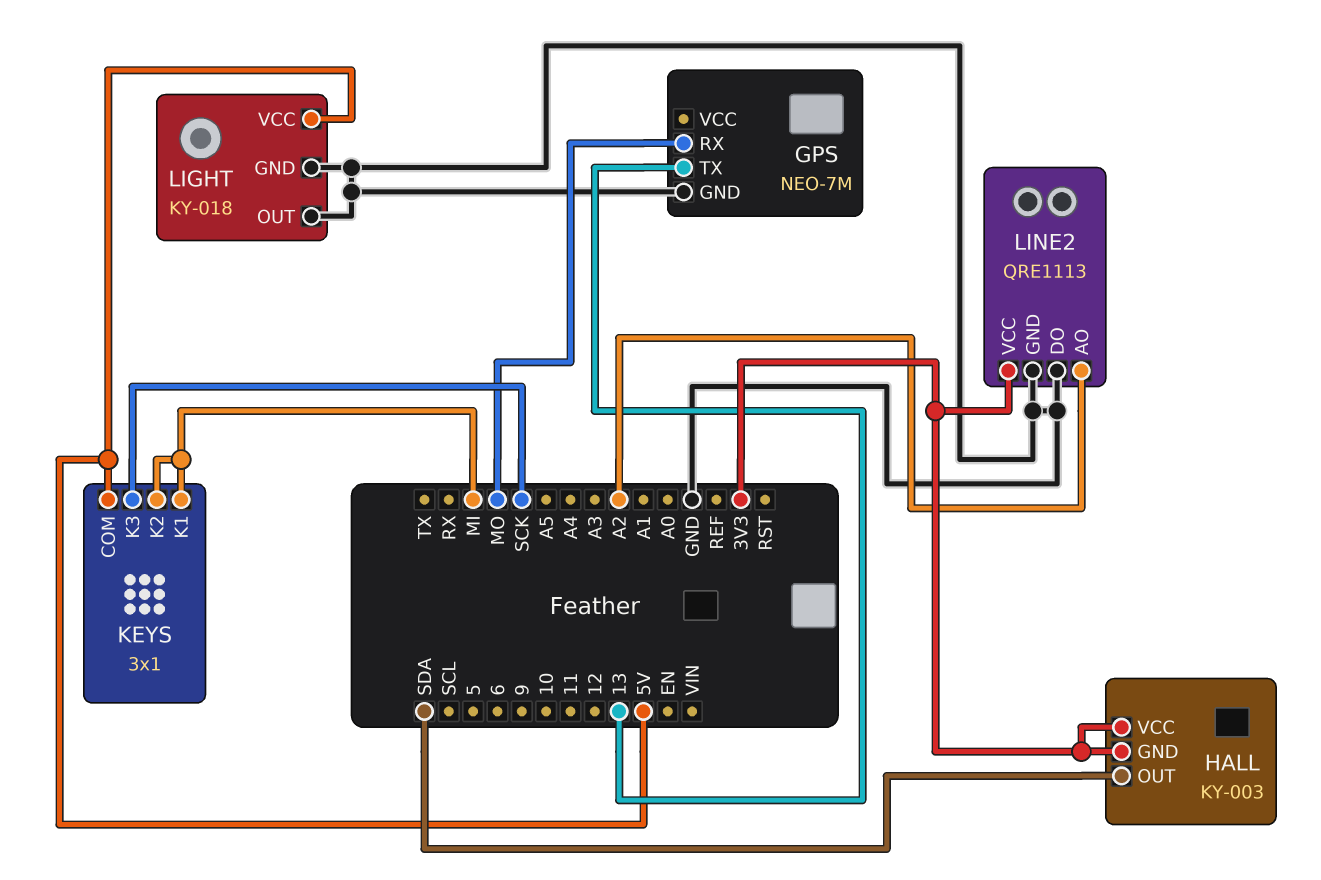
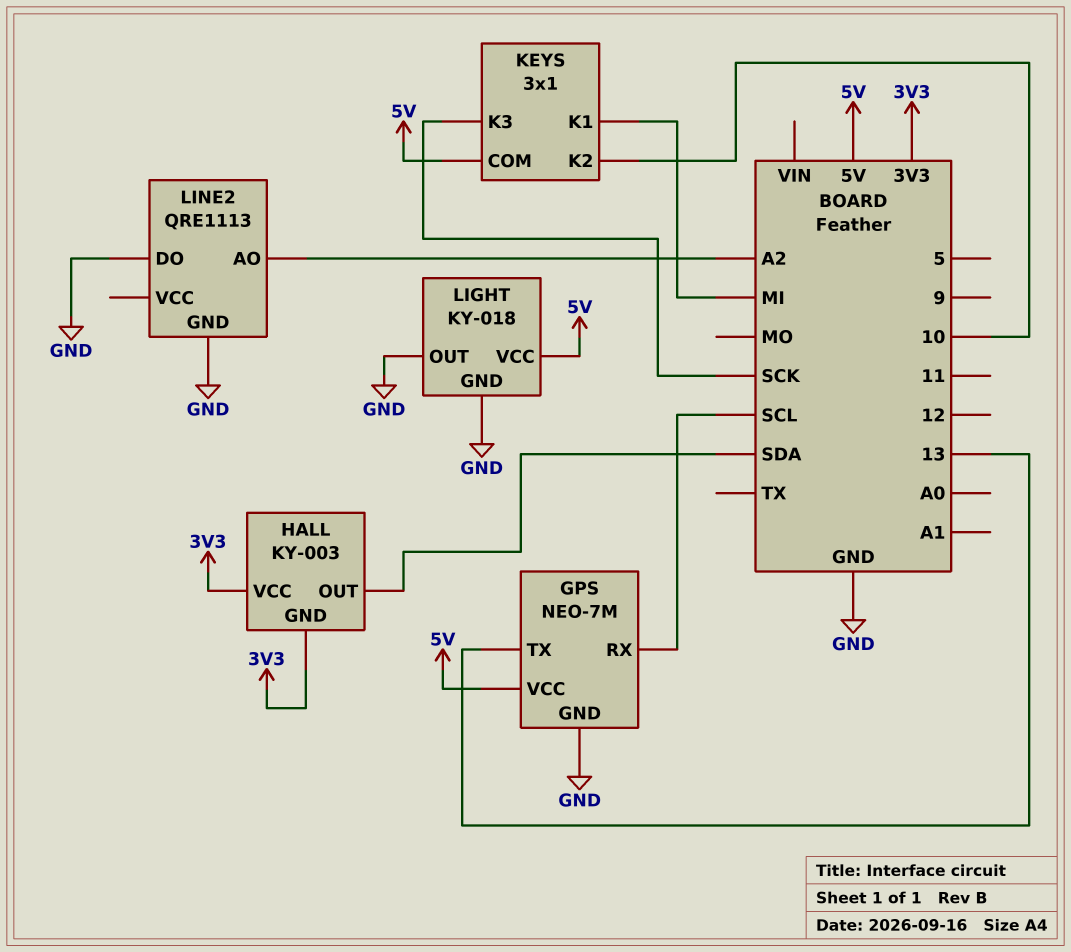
GPS pin RX: MO -> SCL
GPS pin VCC: none -> 5V
KEYS pin K2: MI -> 10
LINE2 pin VCC: 3V3 -> none

